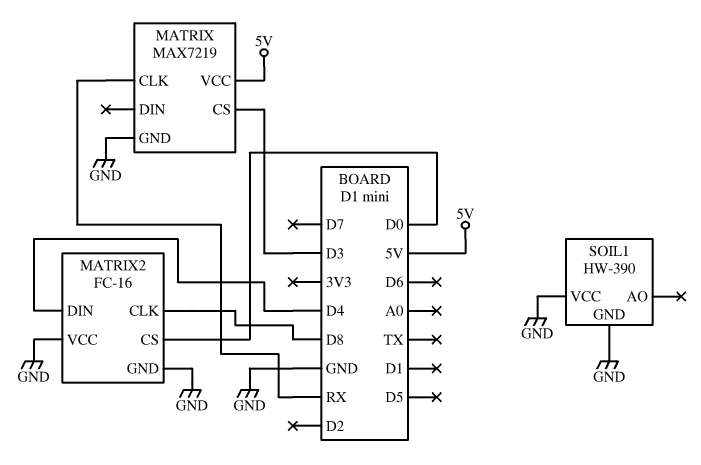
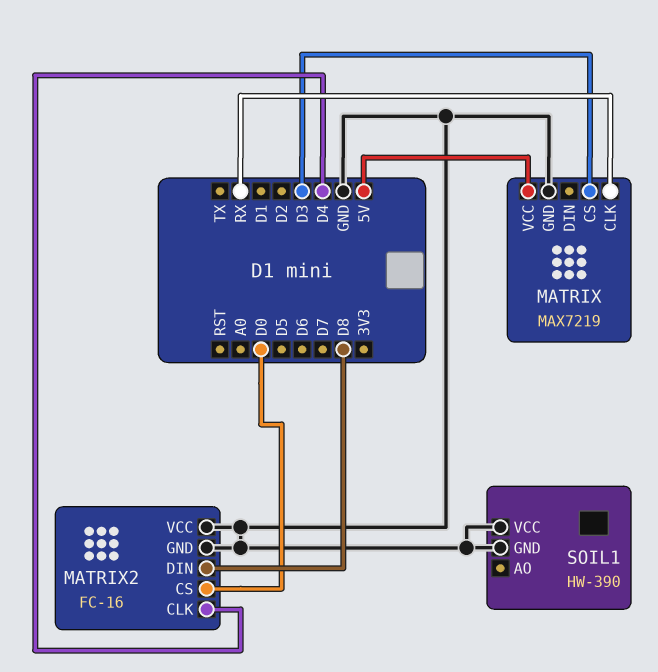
MATRIX2 pin CLK: D8 -> D4
MATRIX2 pin DIN: D4 -> D8

